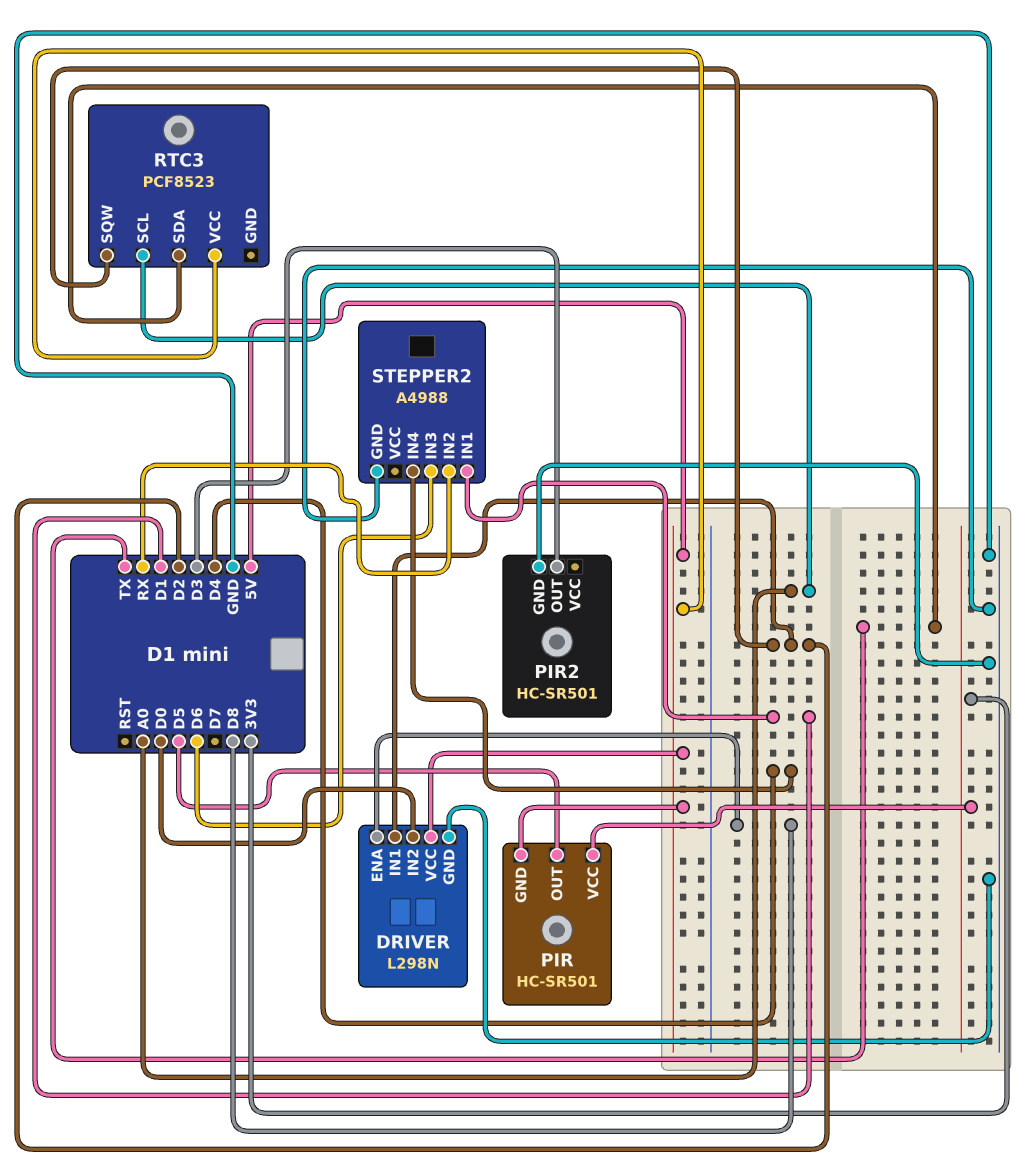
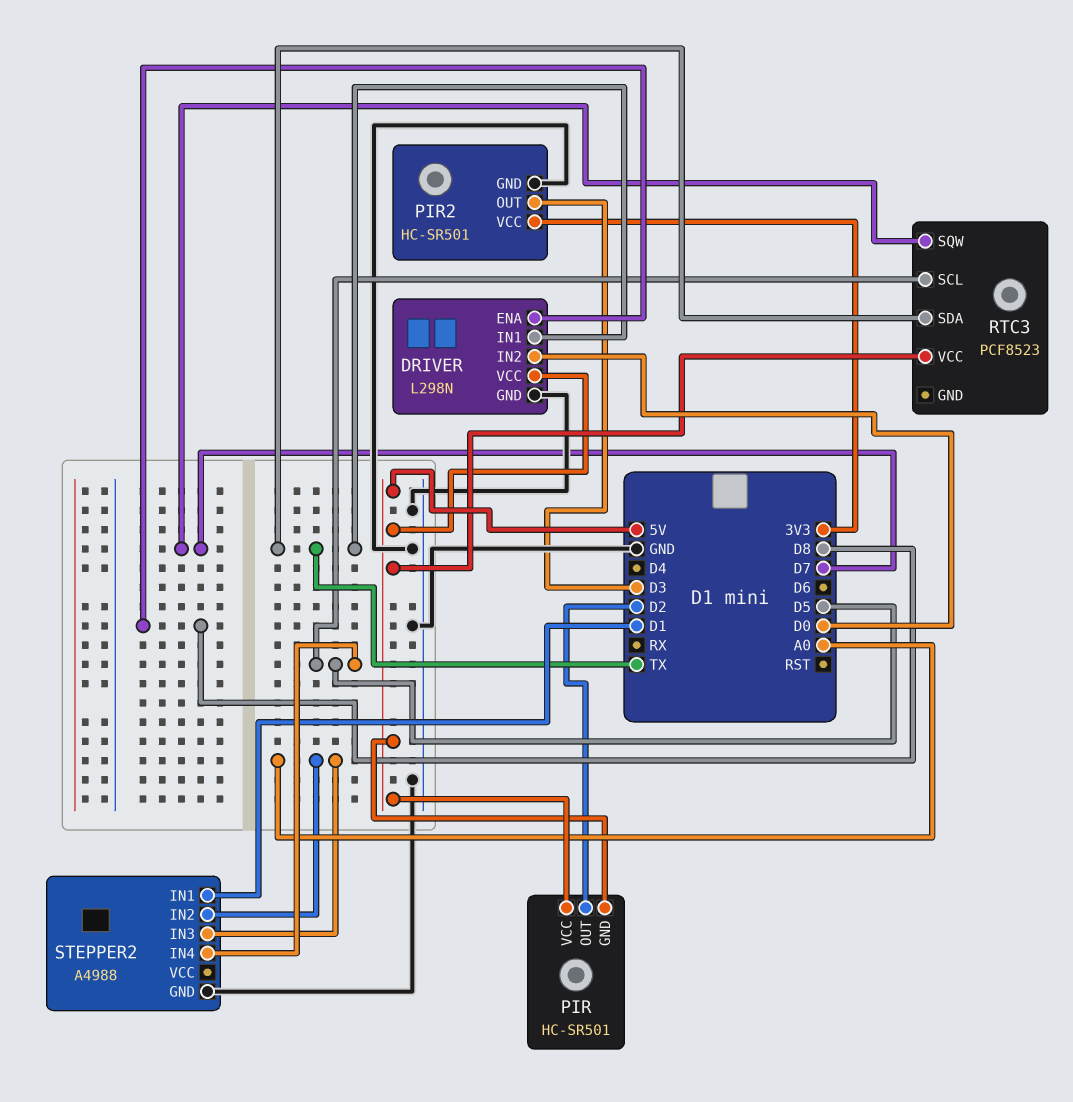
DRIVER pin IN1: D2 -> TX
PIR pin OUT: D5 -> D2
PIR pin VCC: 3V3 -> 5V
PIR2 pin VCC: none -> 3V3
RTC3 pin SCL: A0 -> D5
RTC3 pin SQW: D2 -> D7
STEPPER2 pin IN2: RX -> A0
STEPPER2 pin IN3: D6 -> A0
STEPPER2 pin IN4: D4 -> D5

